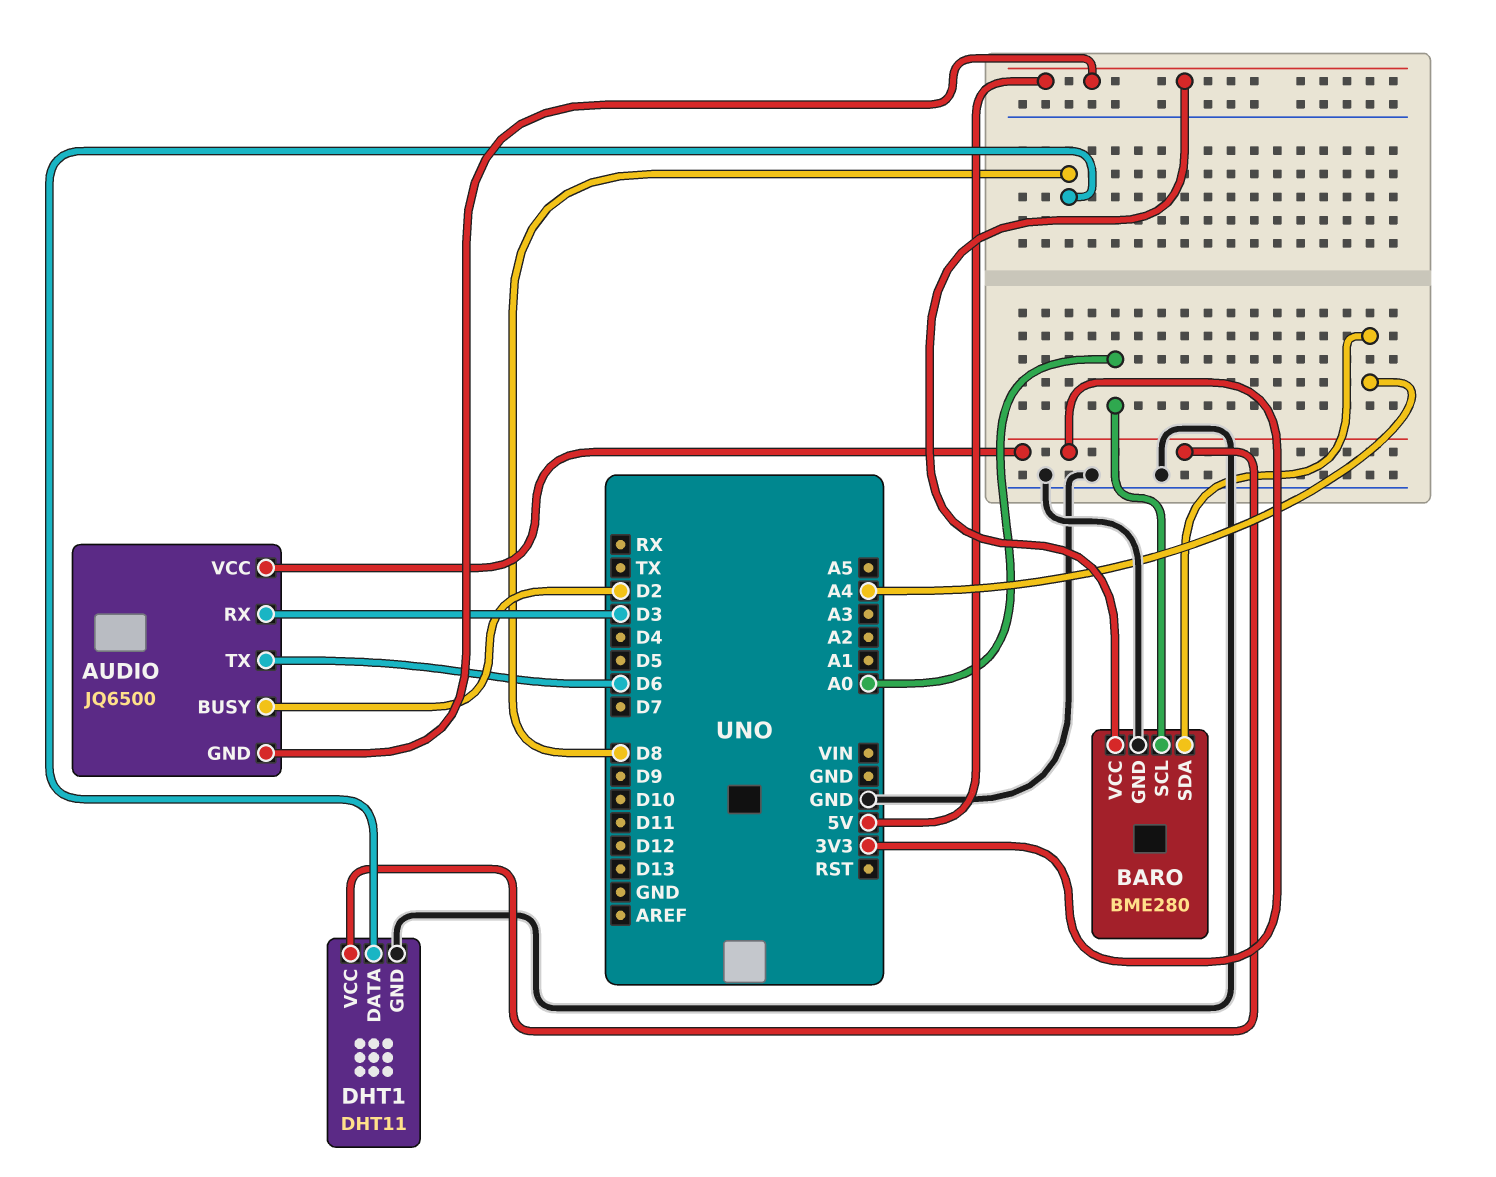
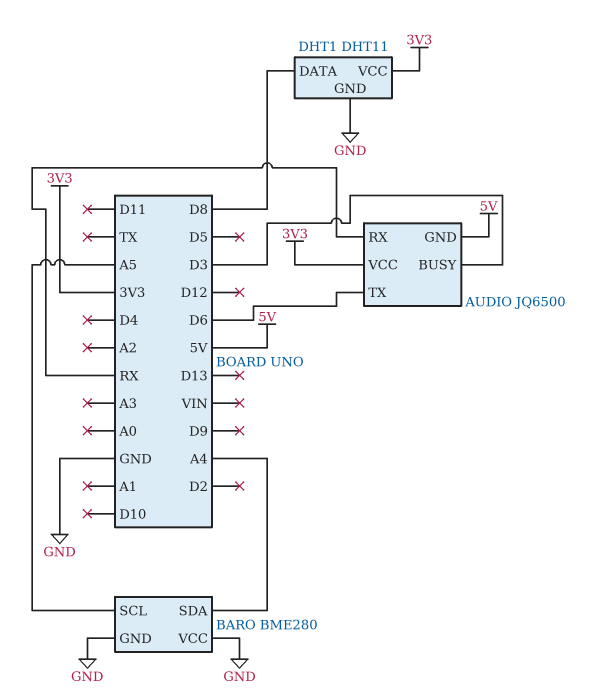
AUDIO pin BUSY: D2 -> D3
AUDIO pin RX: D3 -> RX
BARO pin SCL: A0 -> A5
BARO pin VCC: 5V -> GND

